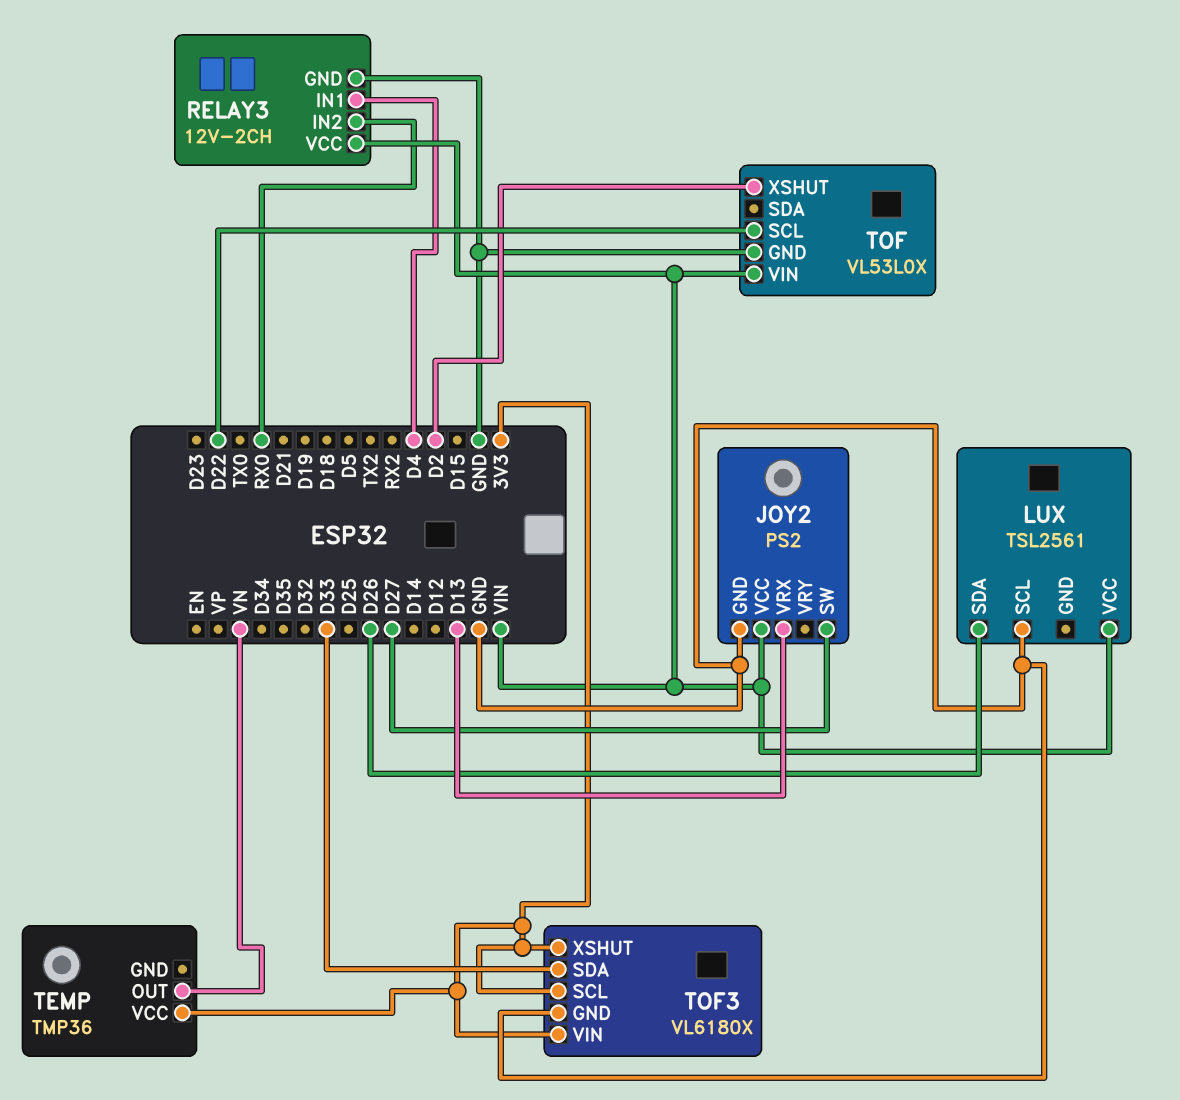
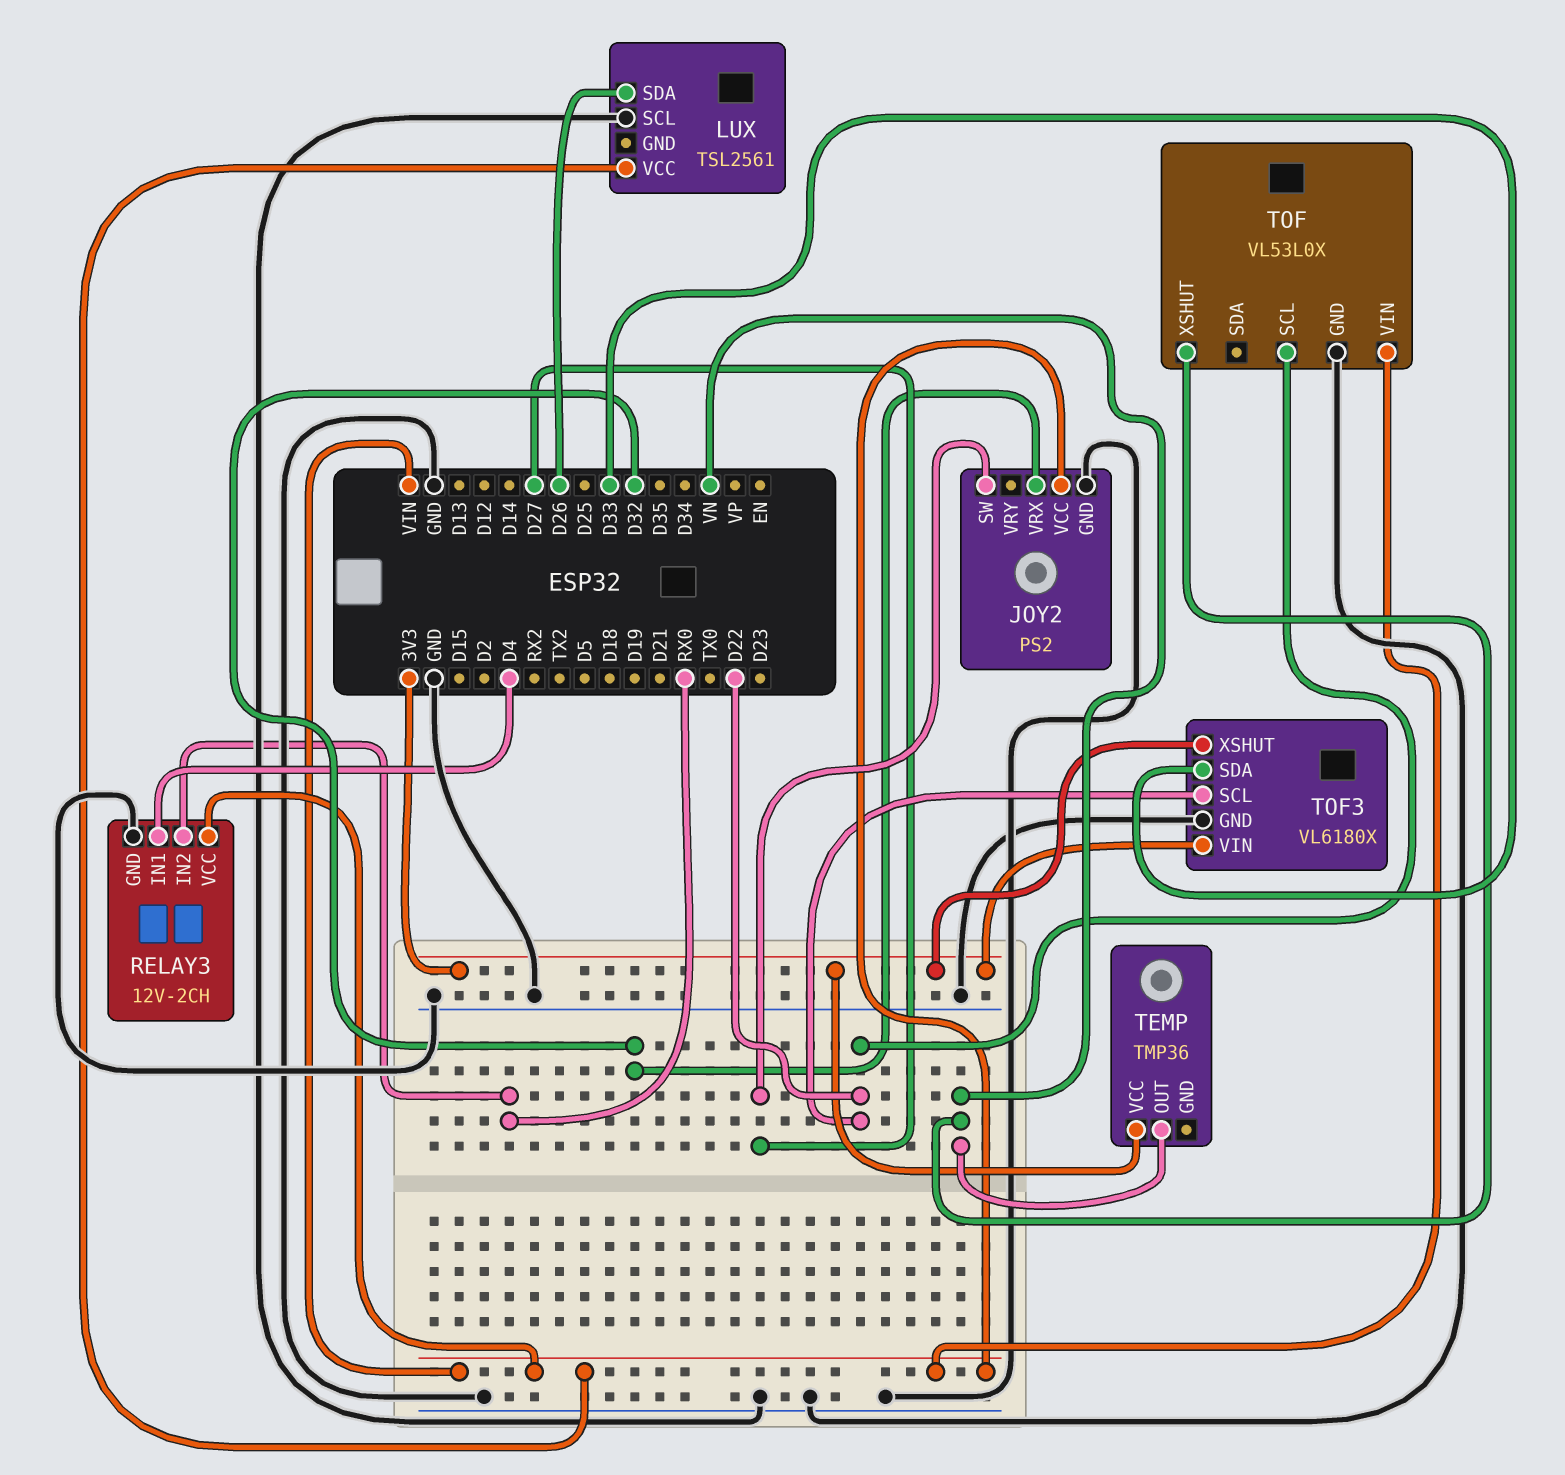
JOY2 pin VRX: D13 -> D32
TOF pin XSHUT: D2 -> VN
TOF3 pin SCL: 3V3 -> D22

